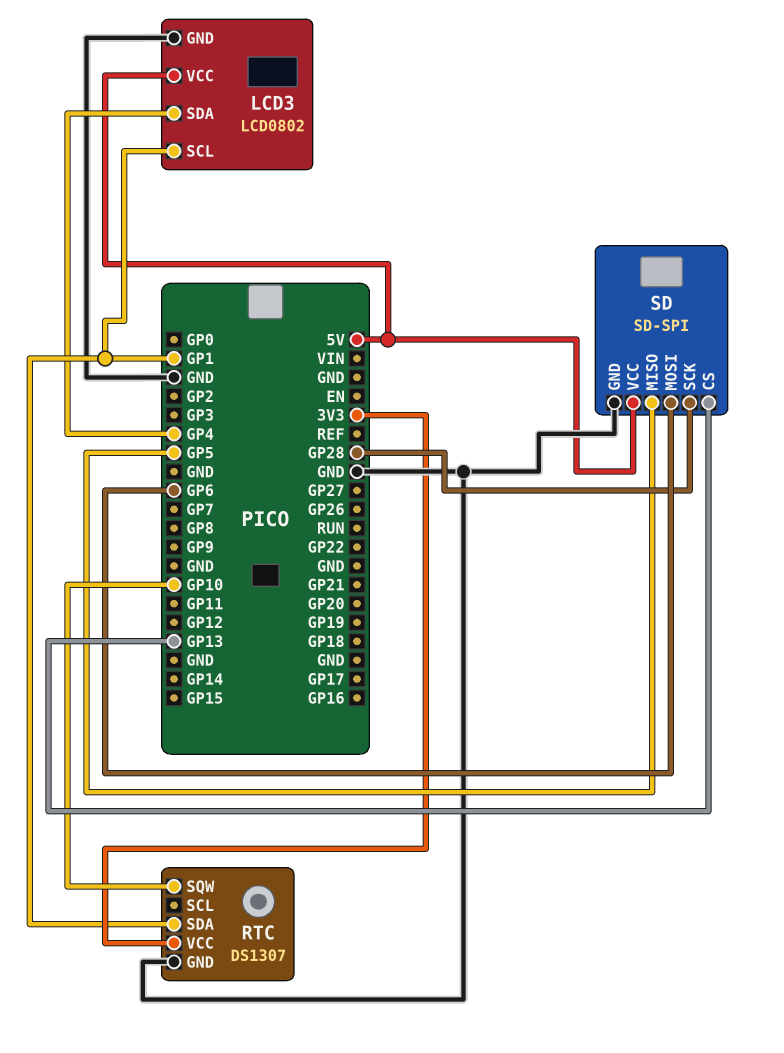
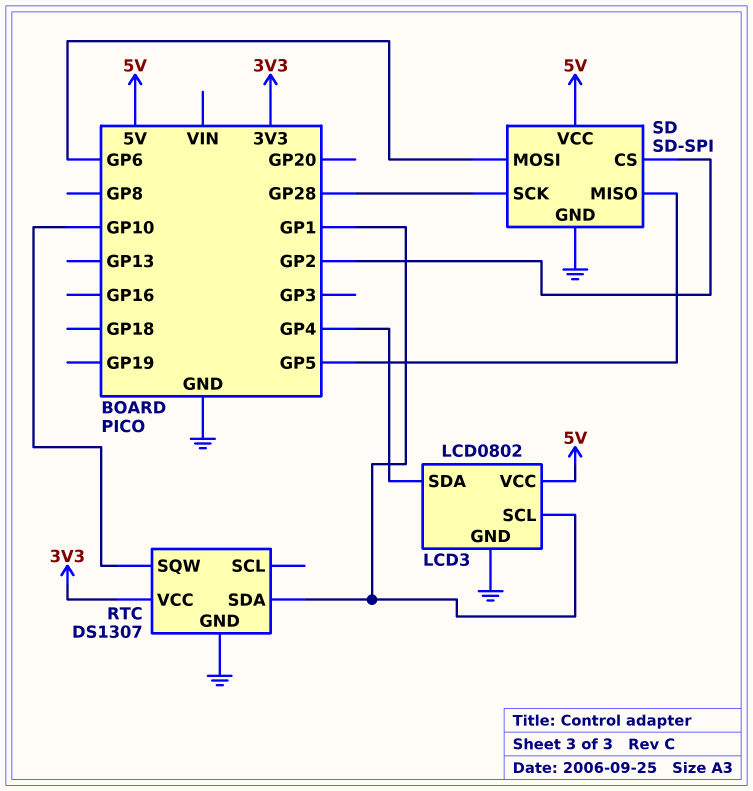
SD pin CS: GP13 -> GP2

